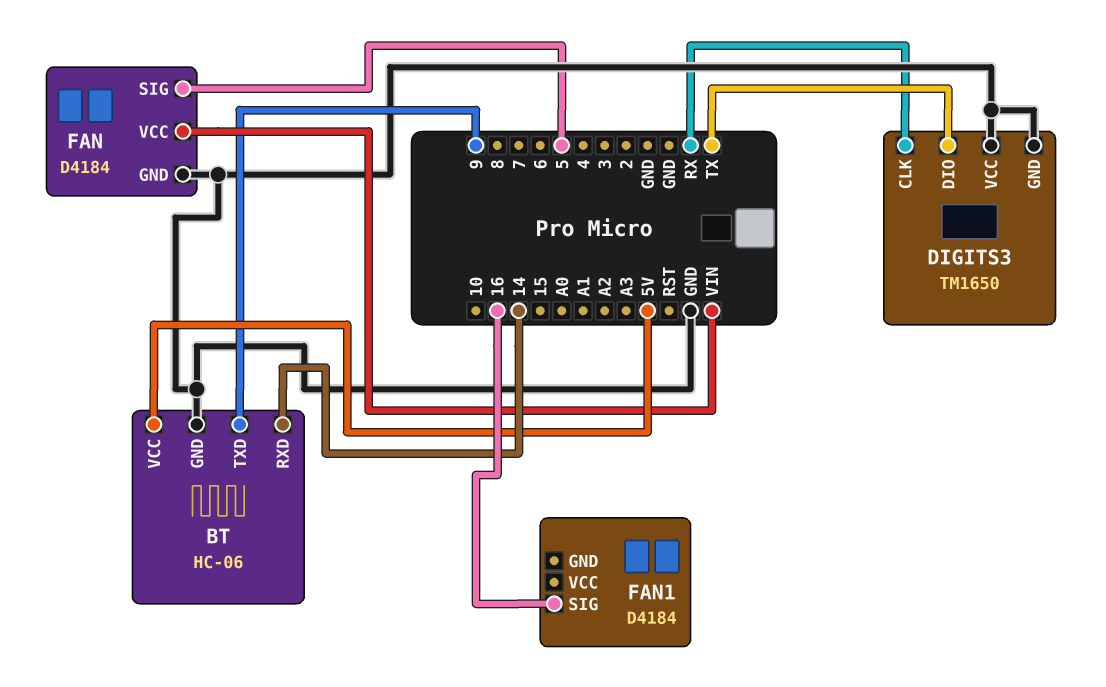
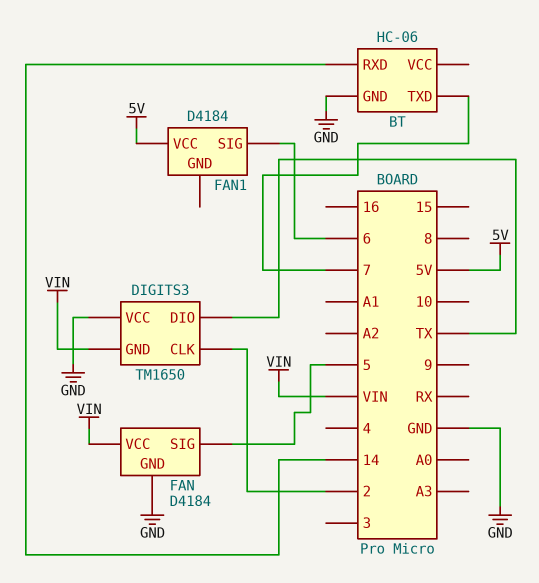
BT pin TXD: 9 -> 7
BT pin VCC: 5V -> none
DIGITS3 pin CLK: RX -> 2
DIGITS3 pin GND: GND -> VIN
FAN1 pin SIG: 16 -> 6
FAN1 pin VCC: none -> 5V

